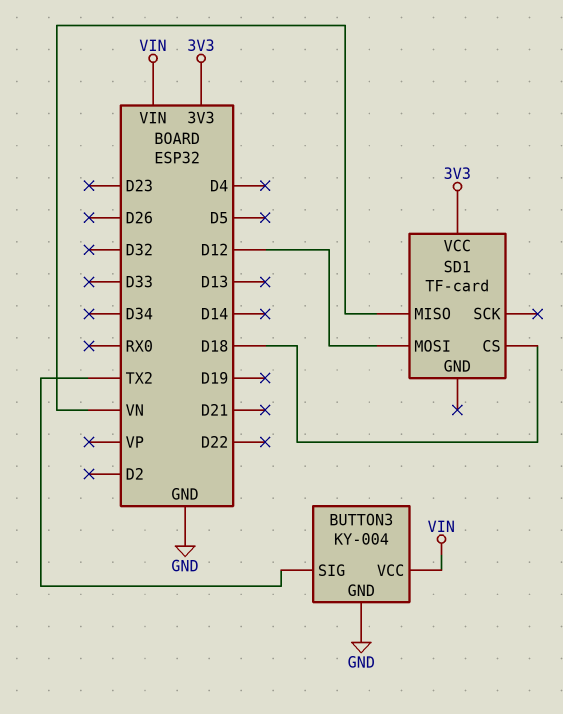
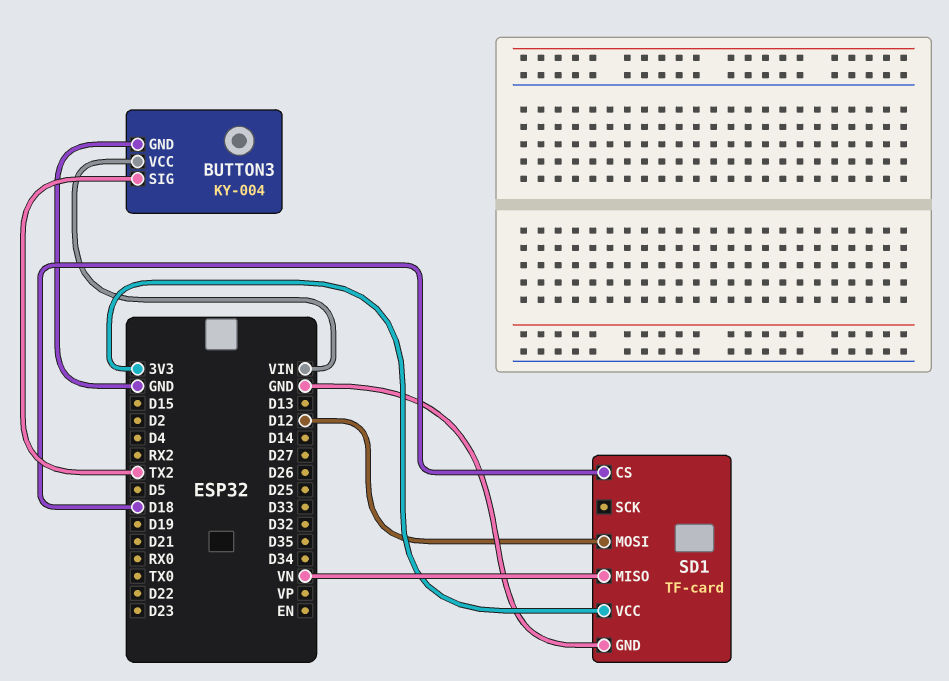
SD1 pin GND: none -> GND

